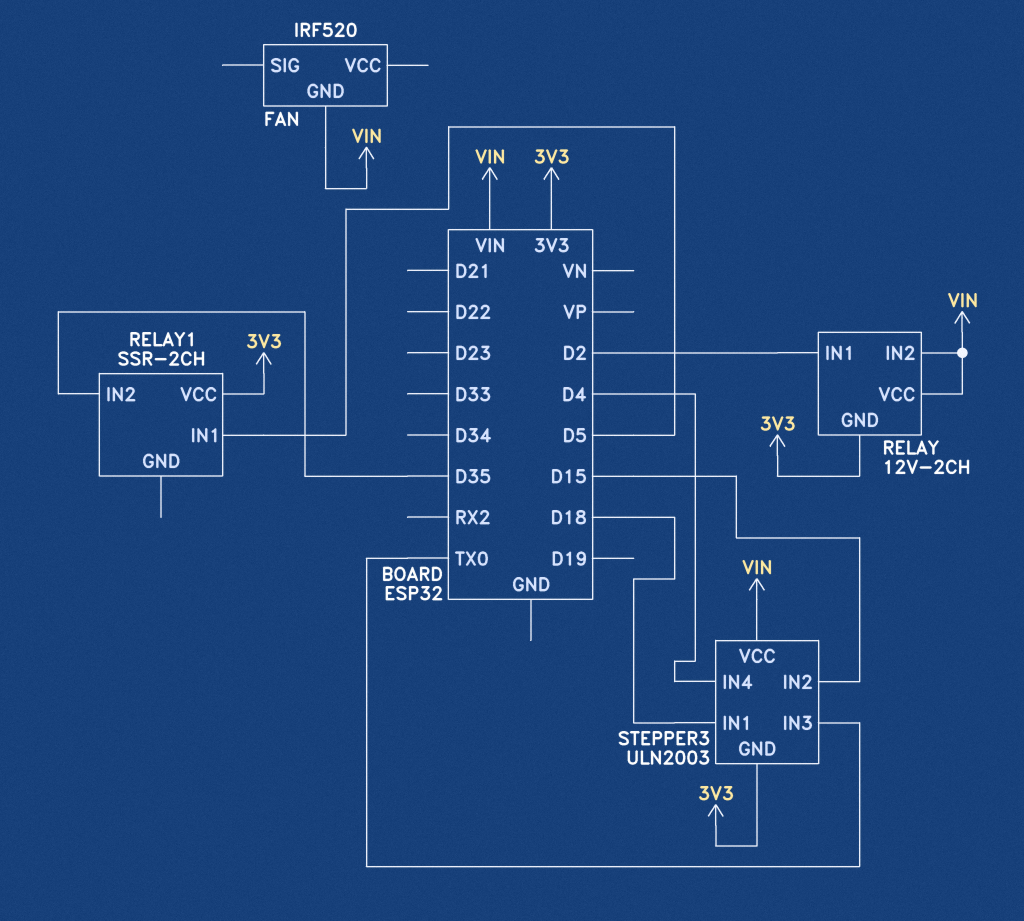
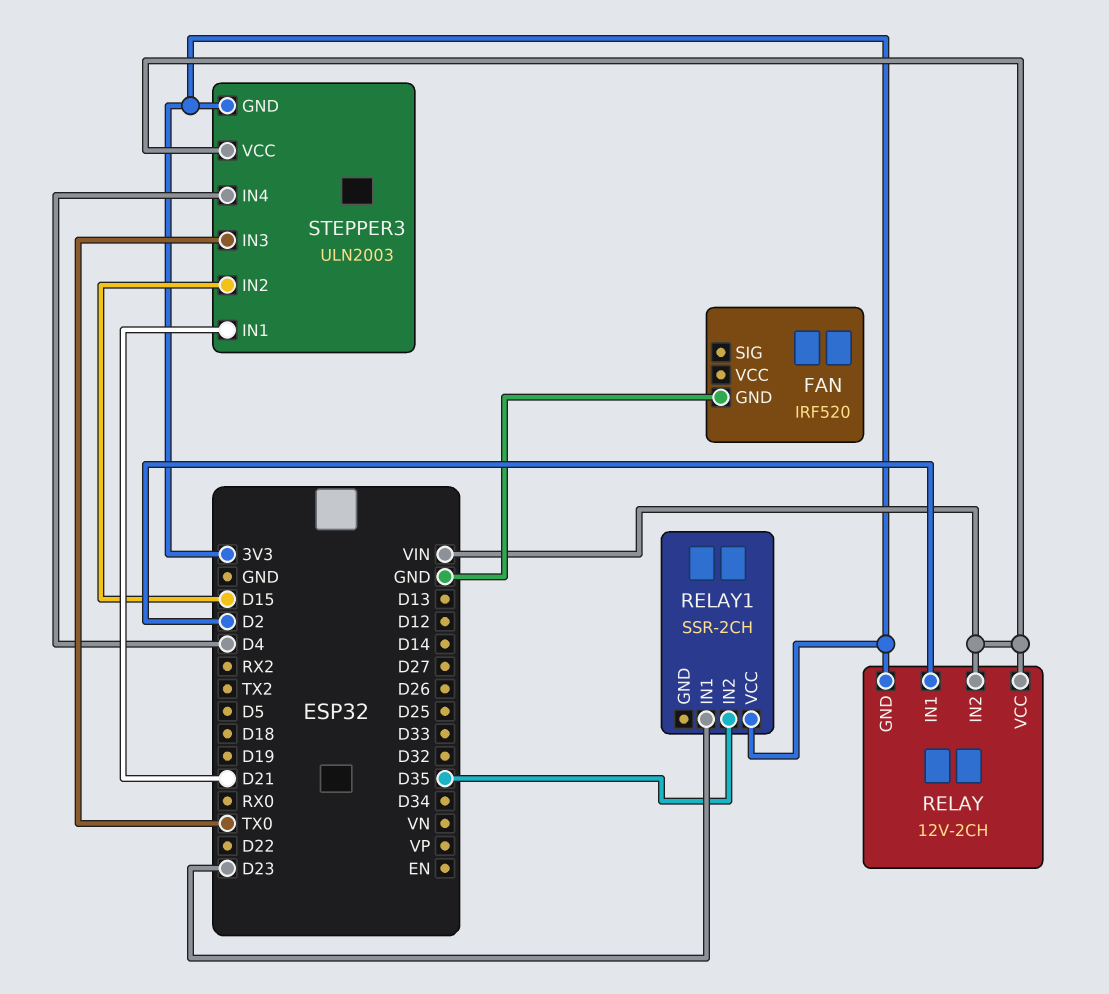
FAN pin GND: VIN -> GND
RELAY1 pin IN1: D5 -> D23
STEPPER3 pin IN1: D18 -> D21

